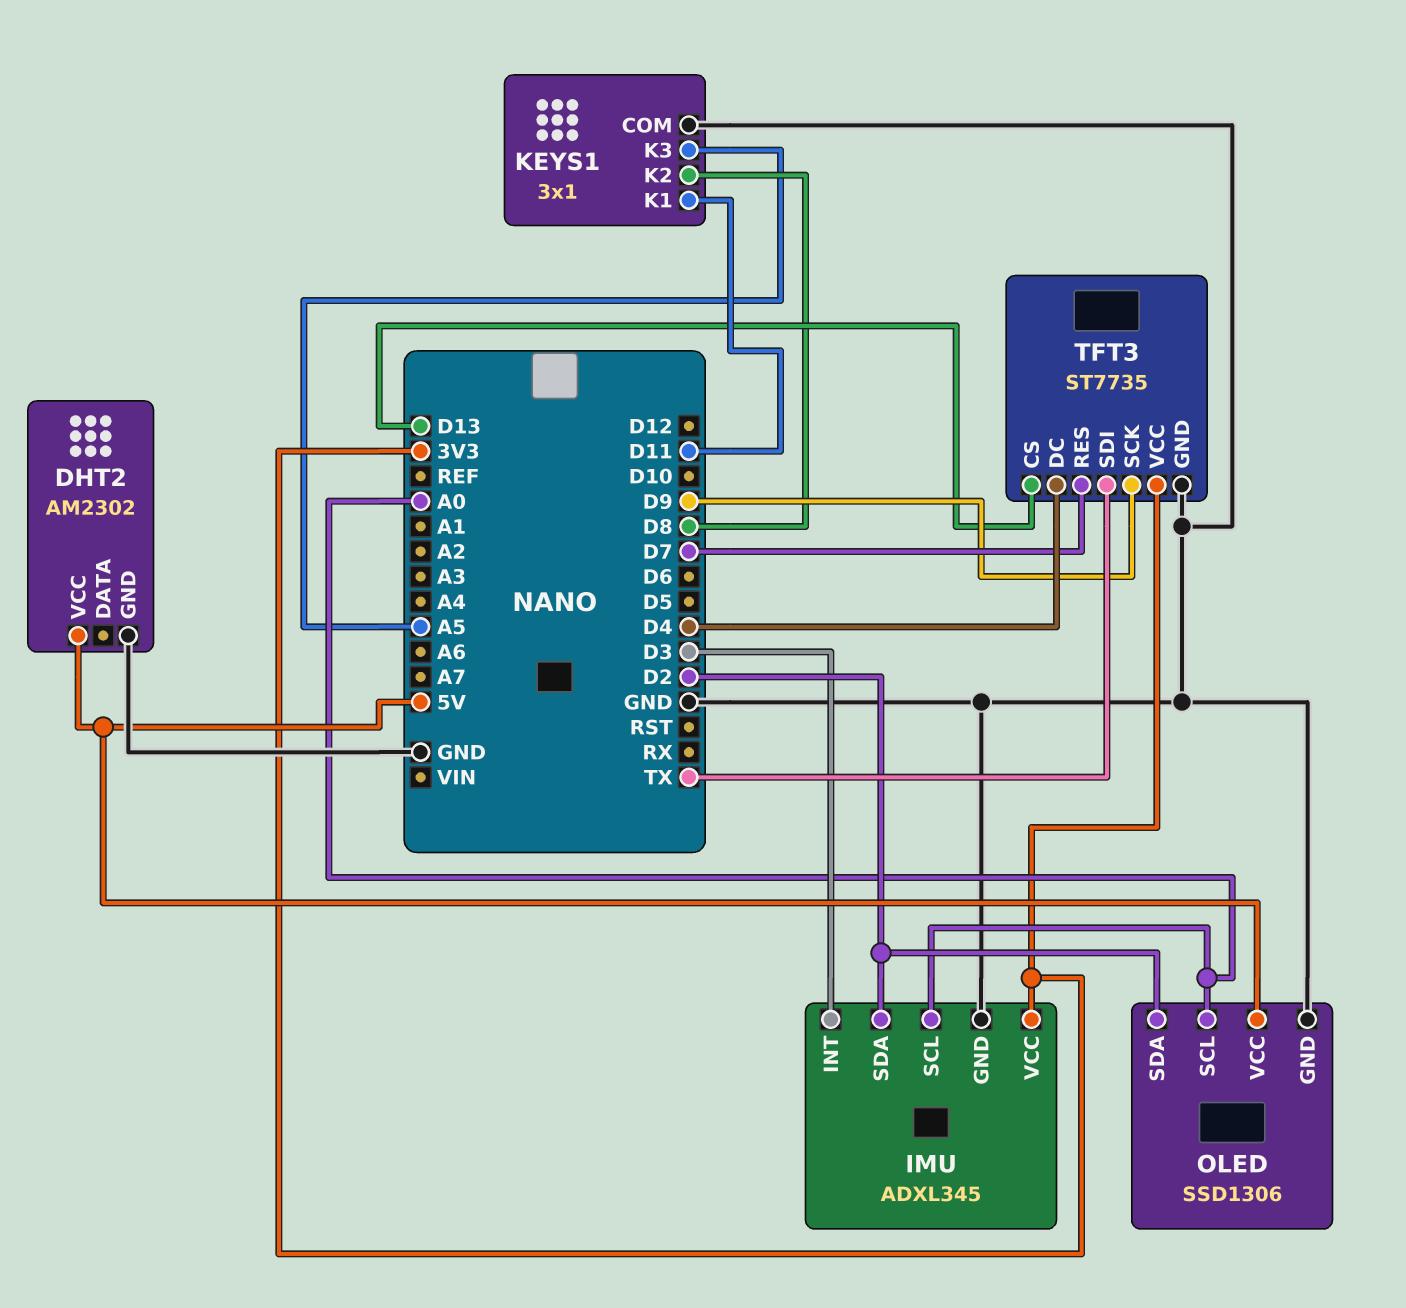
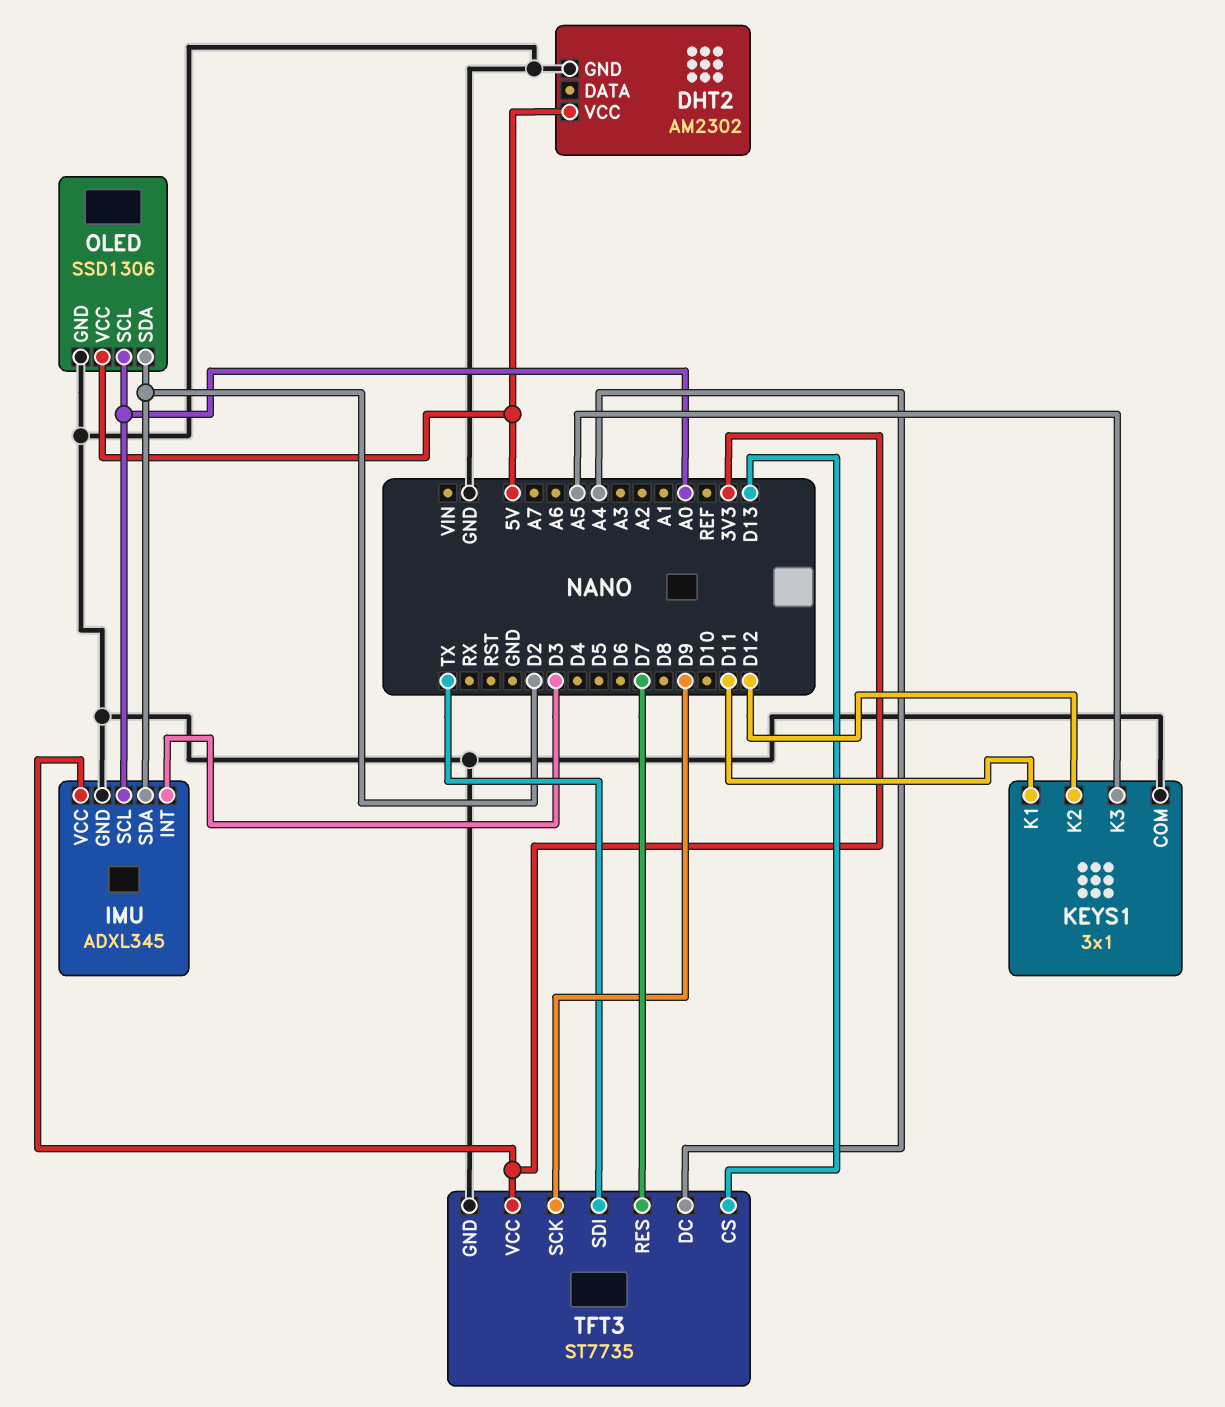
KEYS1 pin K2: D8 -> D12
TFT3 pin DC: D4 -> A4

